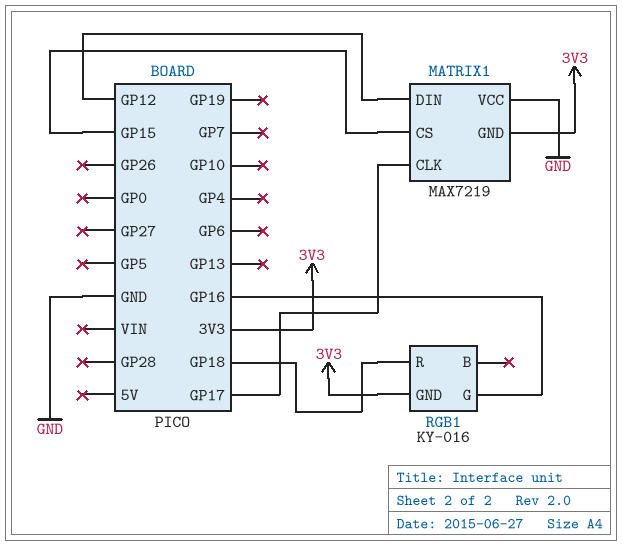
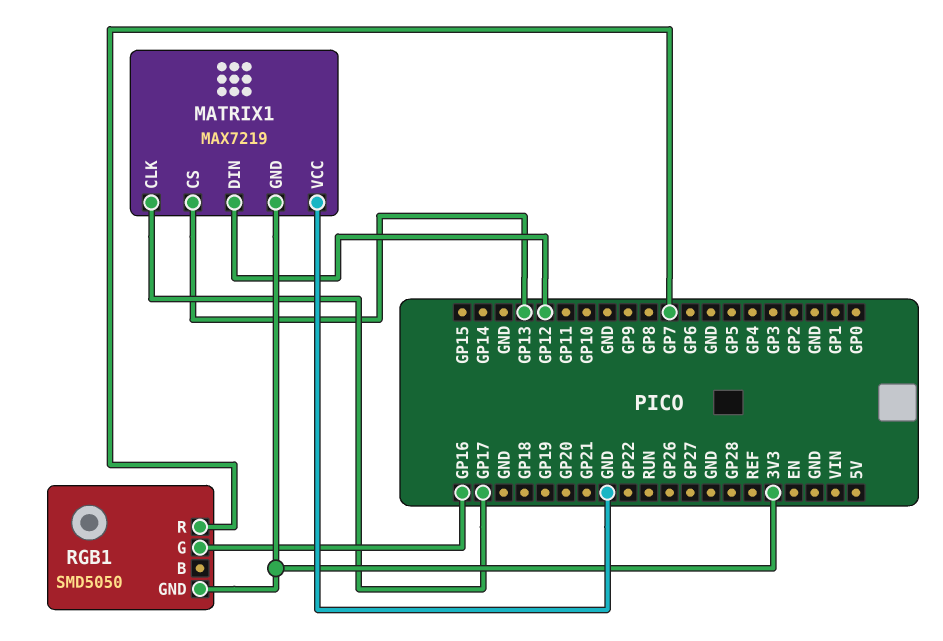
MATRIX1 pin CS: GP15 -> GP13
RGB1: KY-016 -> SMD5050
RGB1 pin R: GP18 -> GP7

